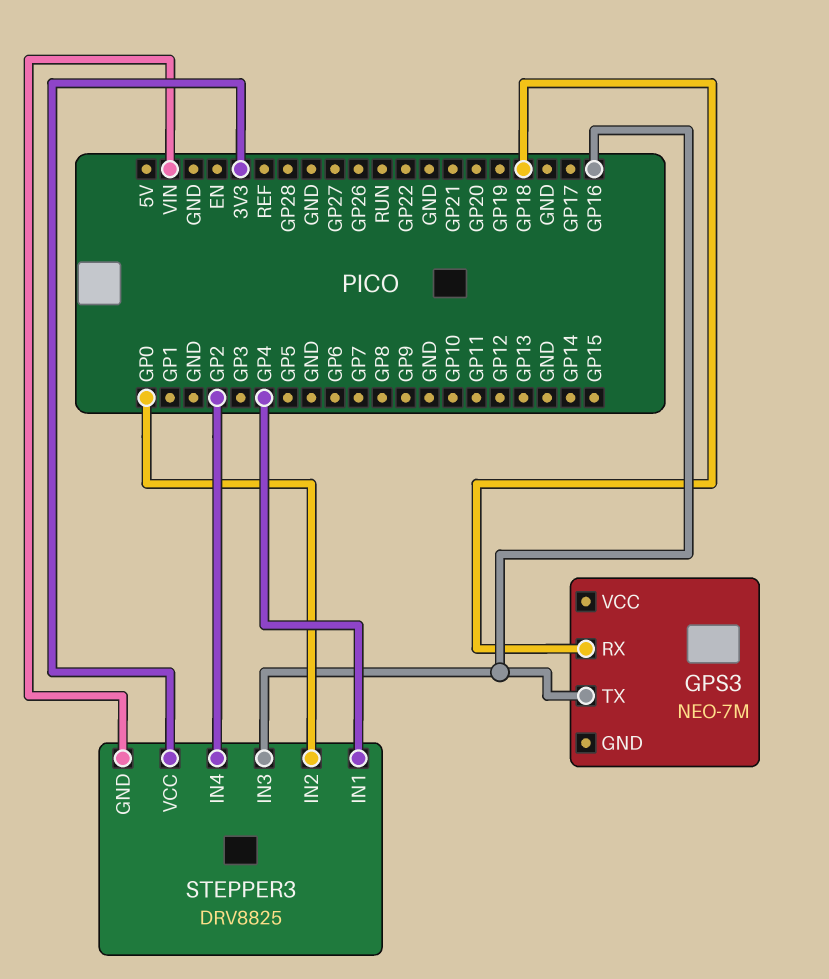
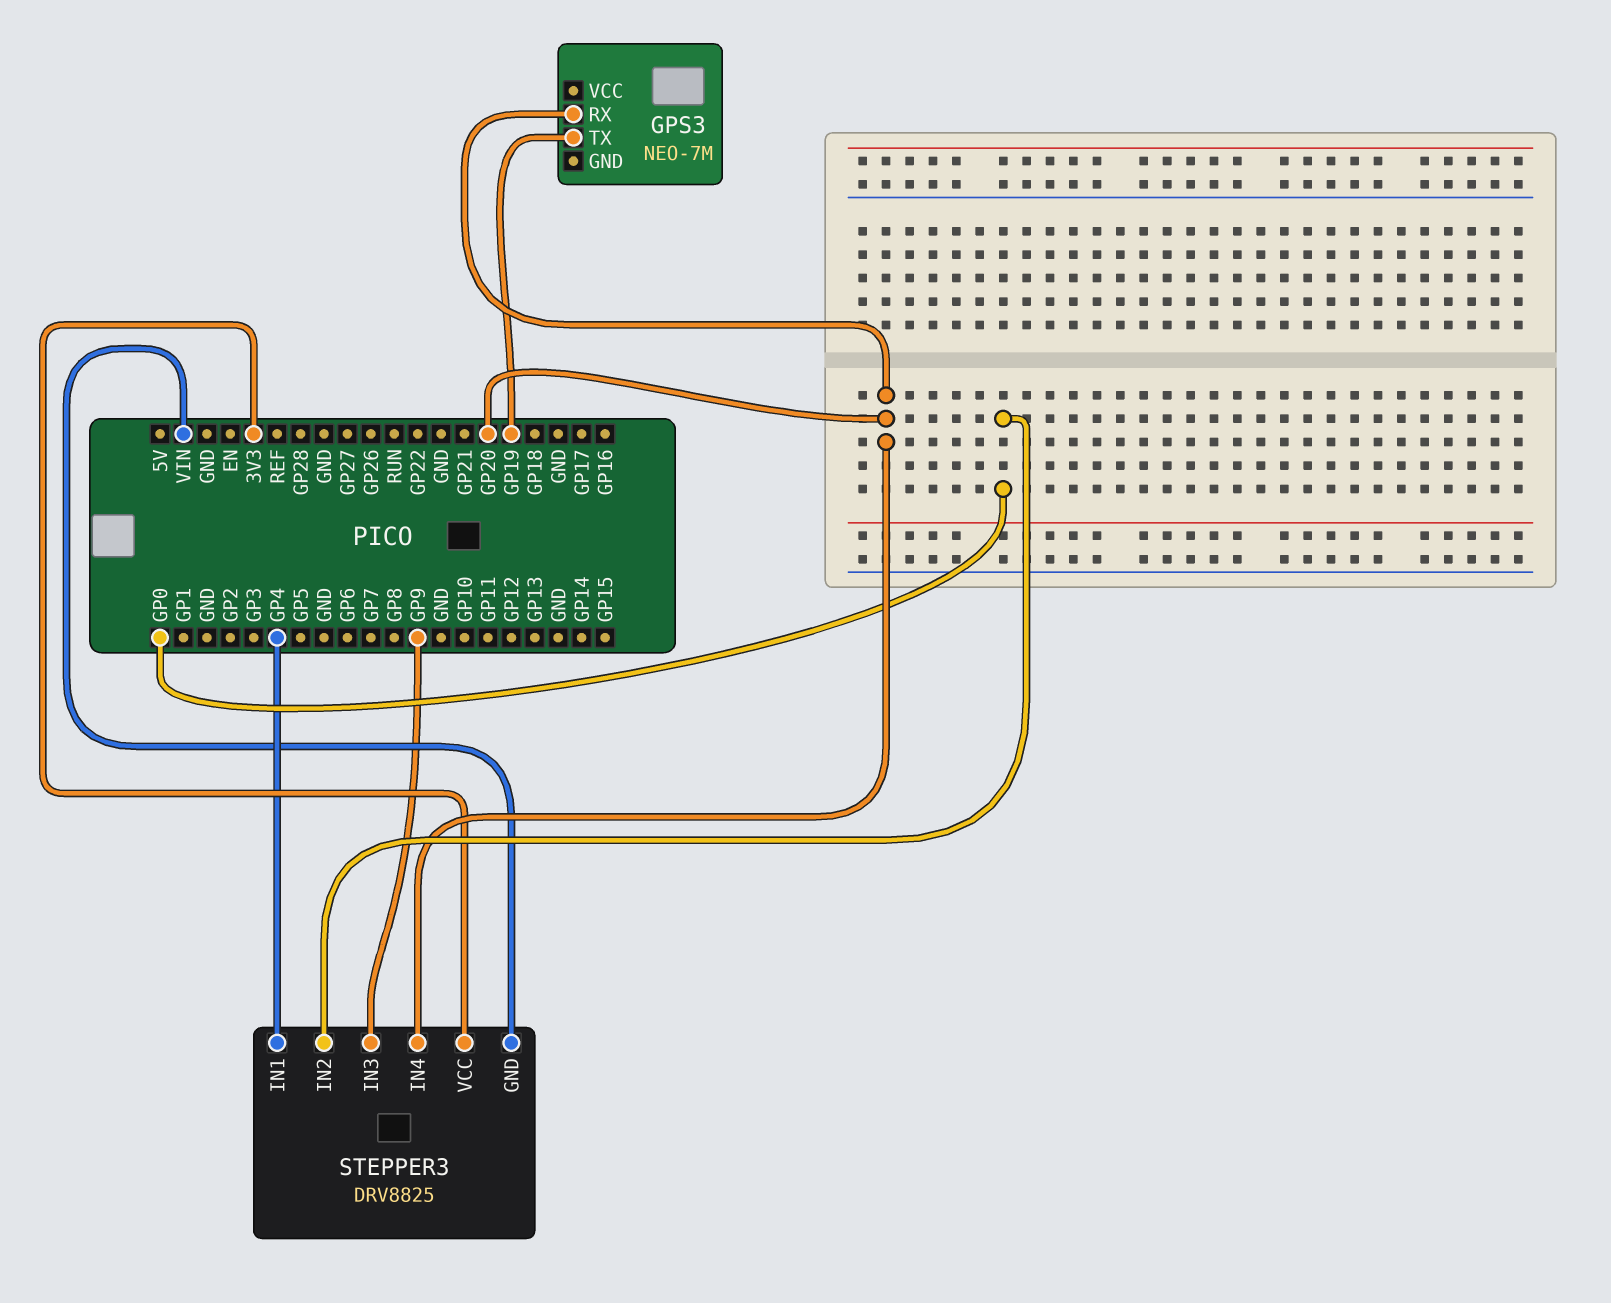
GPS3 pin RX: GP18 -> GP20
GPS3 pin TX: GP16 -> GP19
STEPPER3 pin IN3: GP16 -> GP9
STEPPER3 pin IN4: GP2 -> GP20

